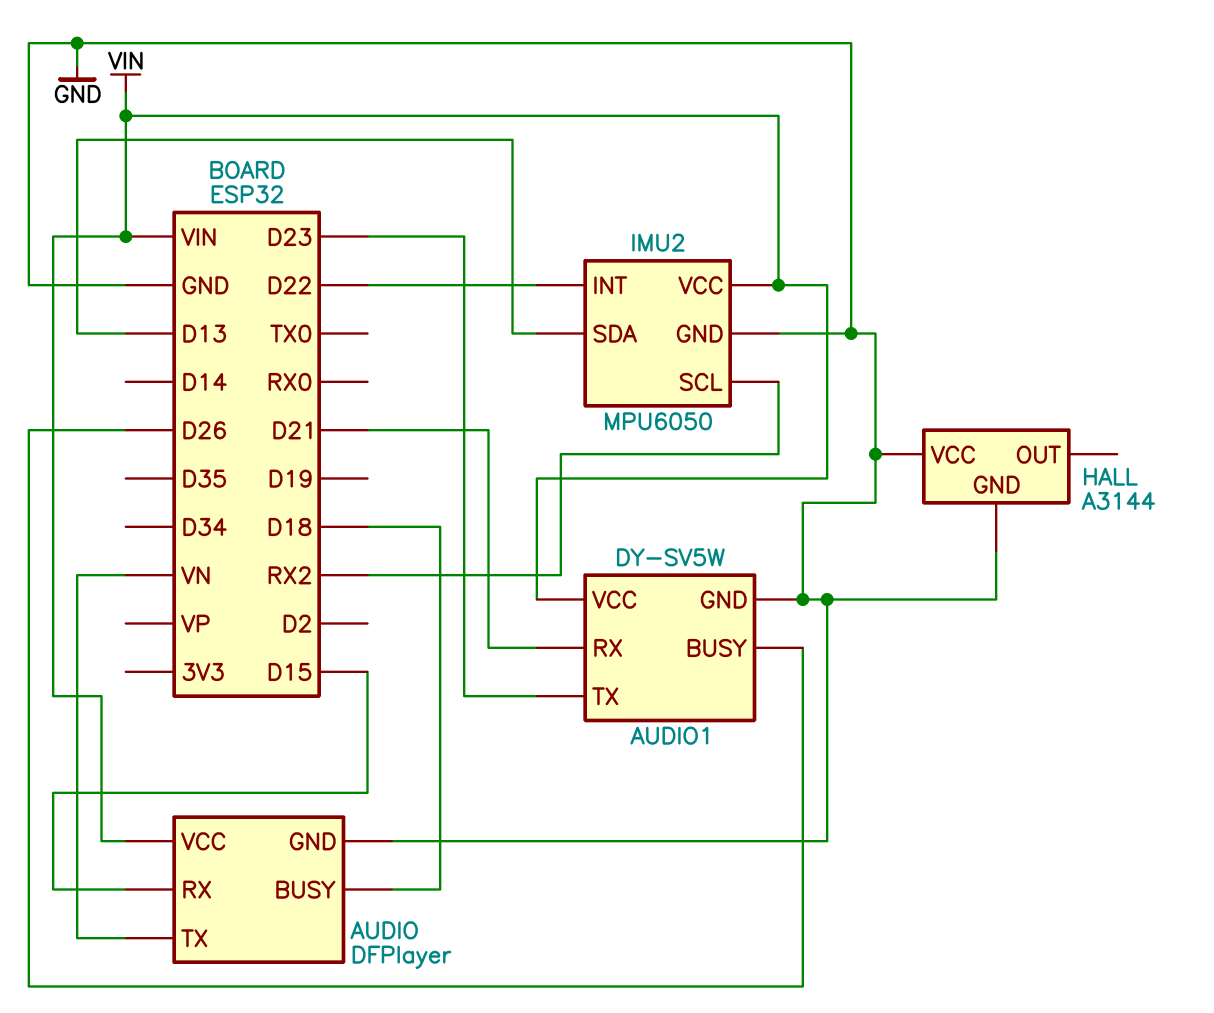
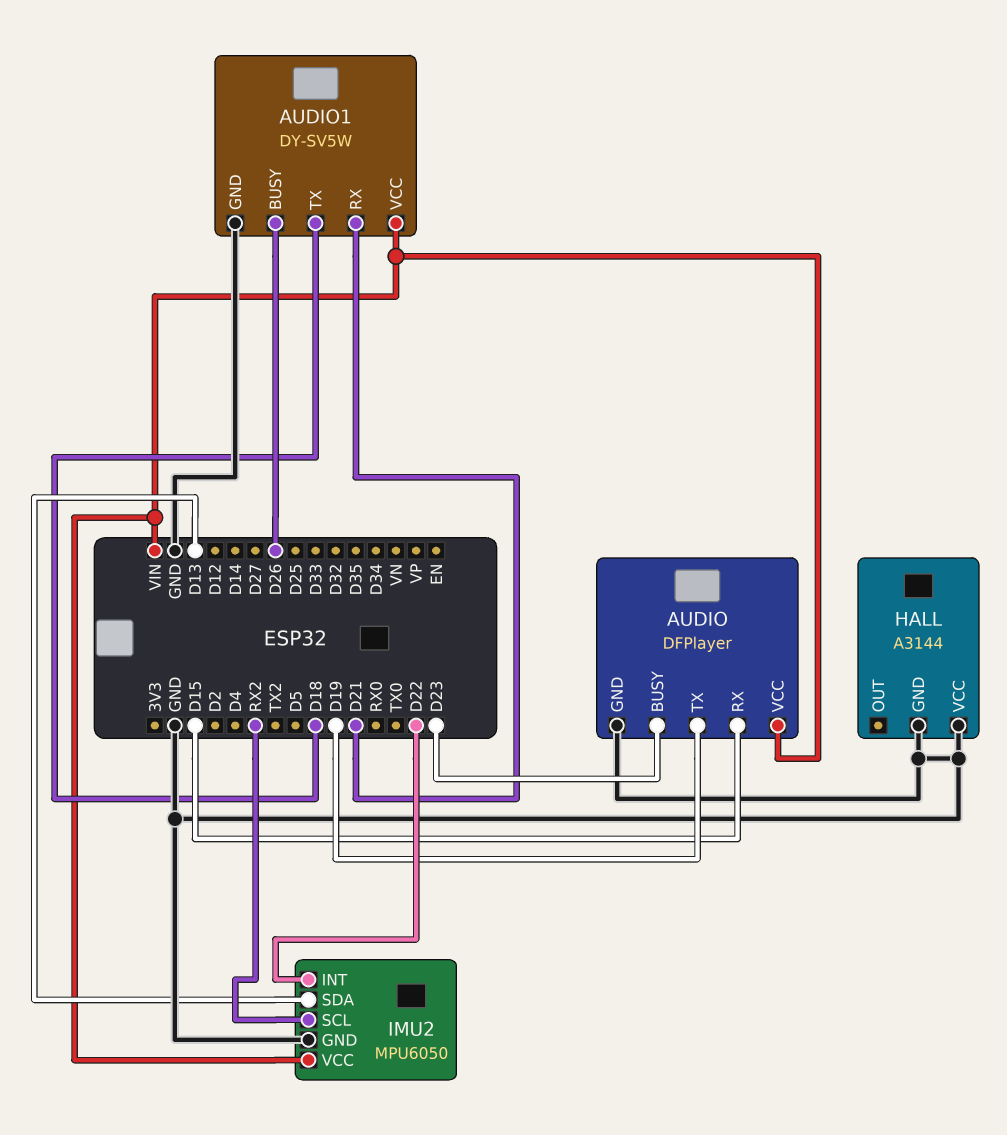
AUDIO pin BUSY: D18 -> D23
AUDIO pin TX: VN -> D19
AUDIO1 pin TX: D23 -> D18

